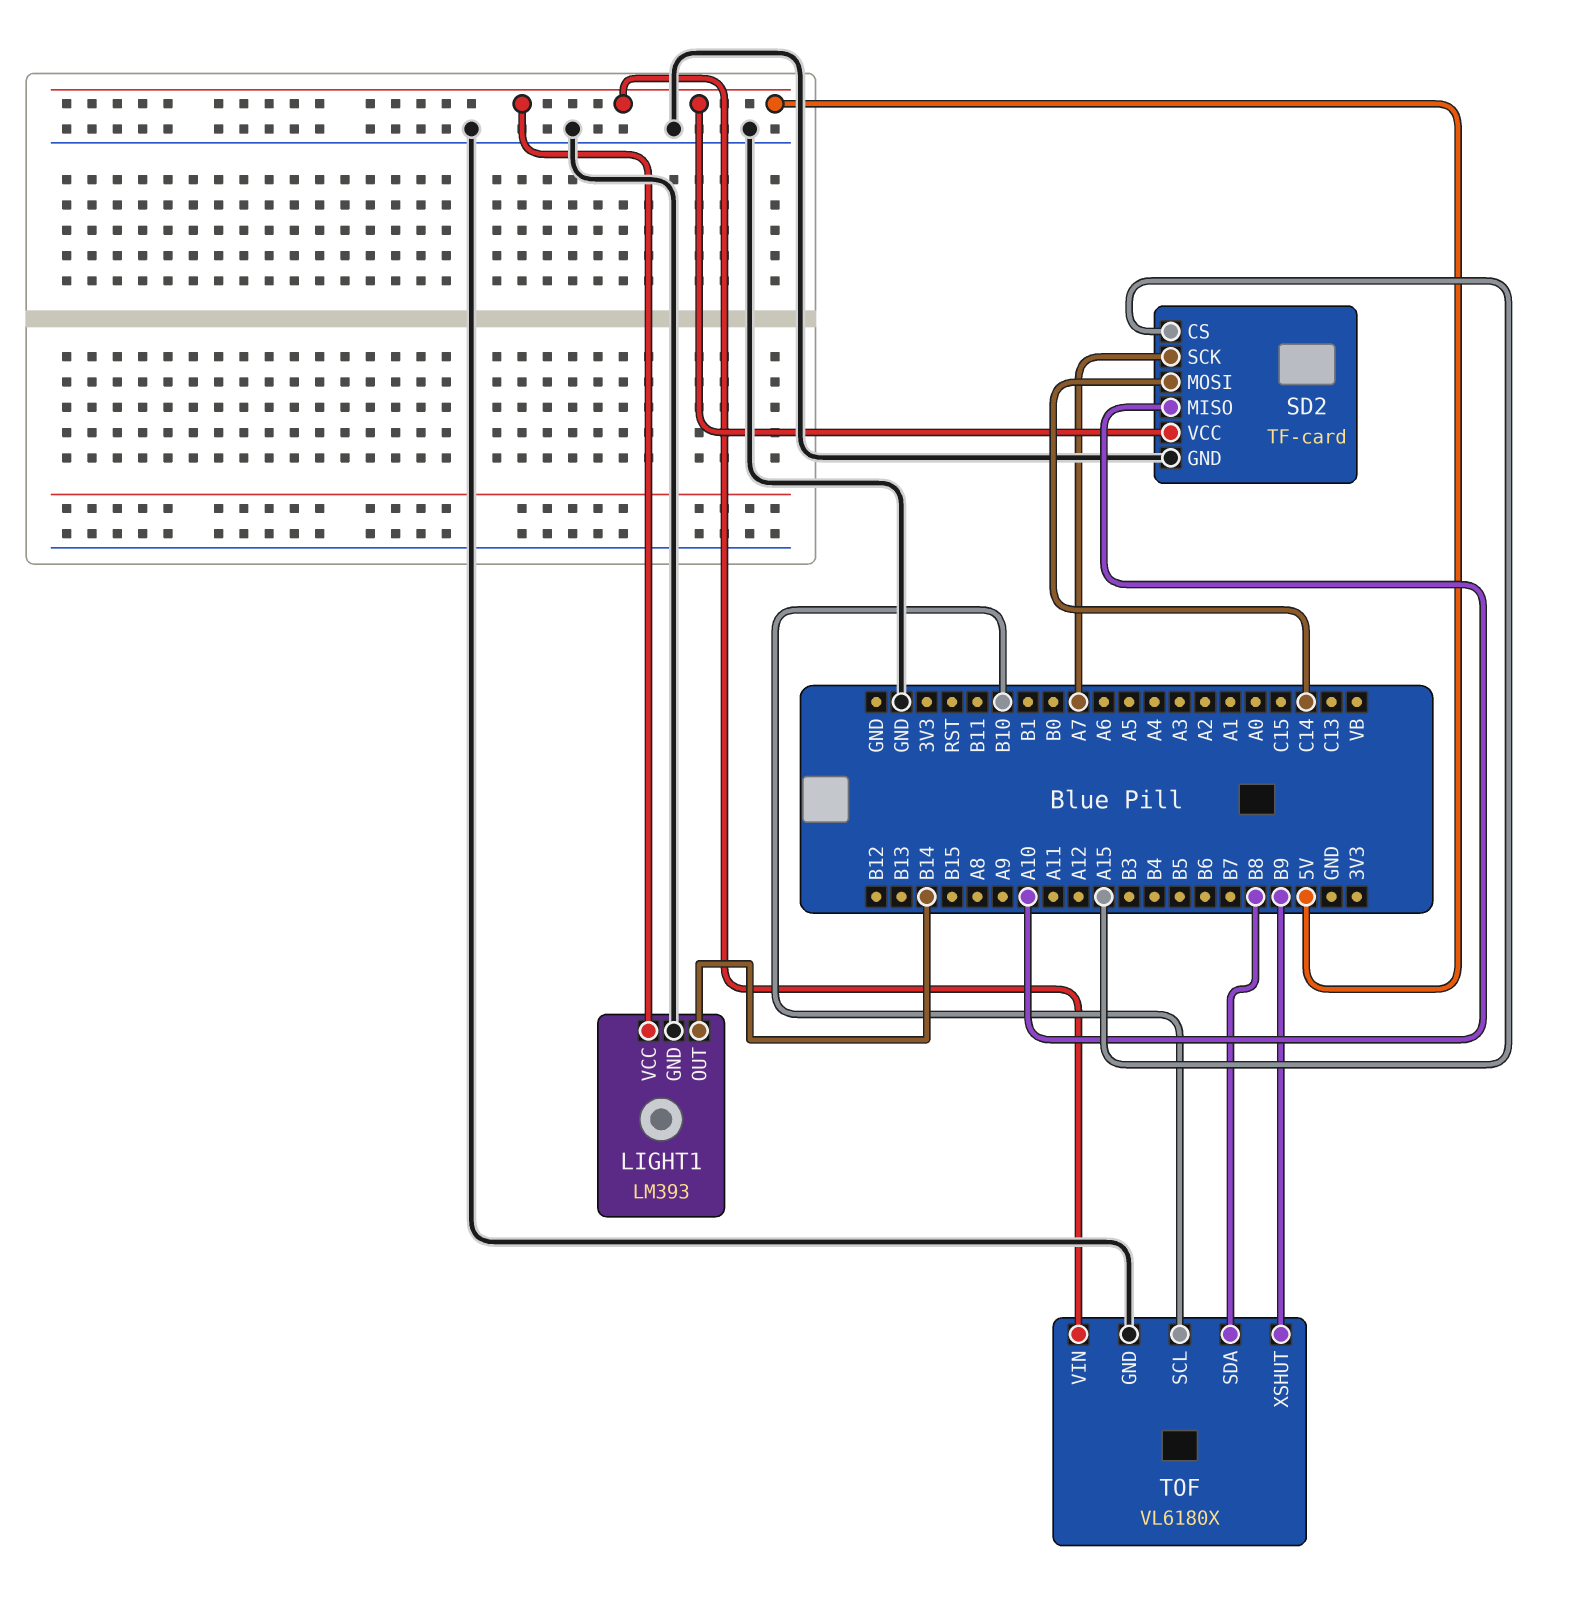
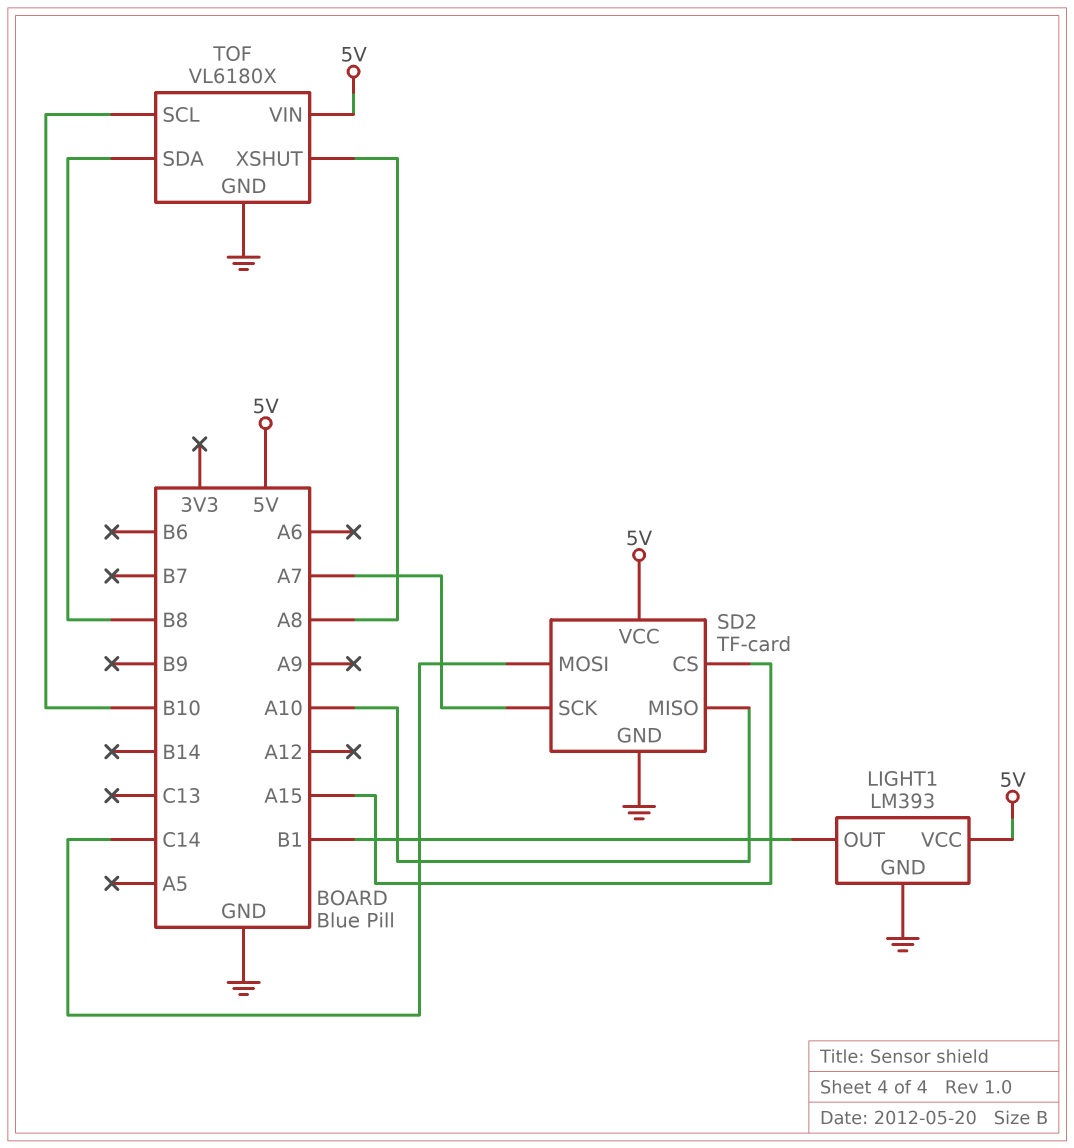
LIGHT1 pin OUT: B14 -> B1
TOF pin XSHUT: B9 -> A8

